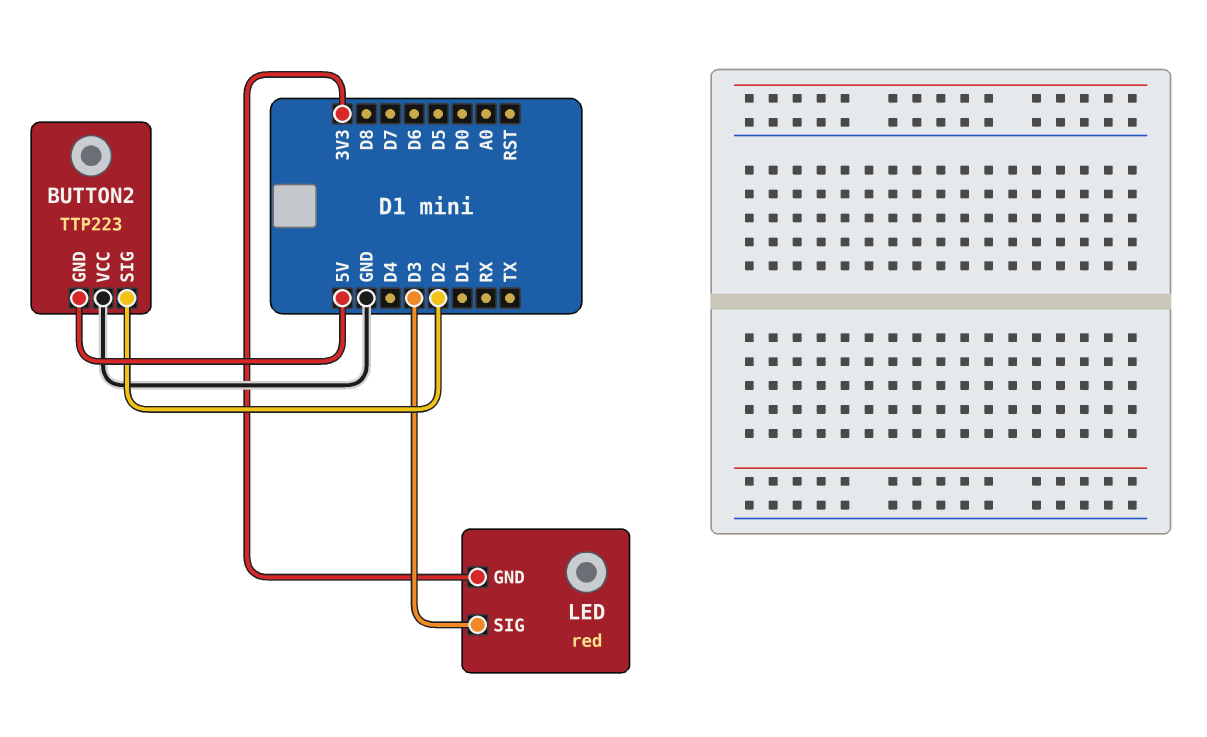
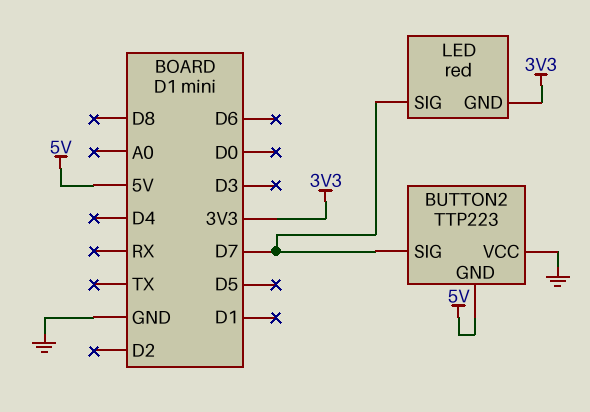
BUTTON2 pin SIG: D2 -> D7
LED pin SIG: D3 -> D7

